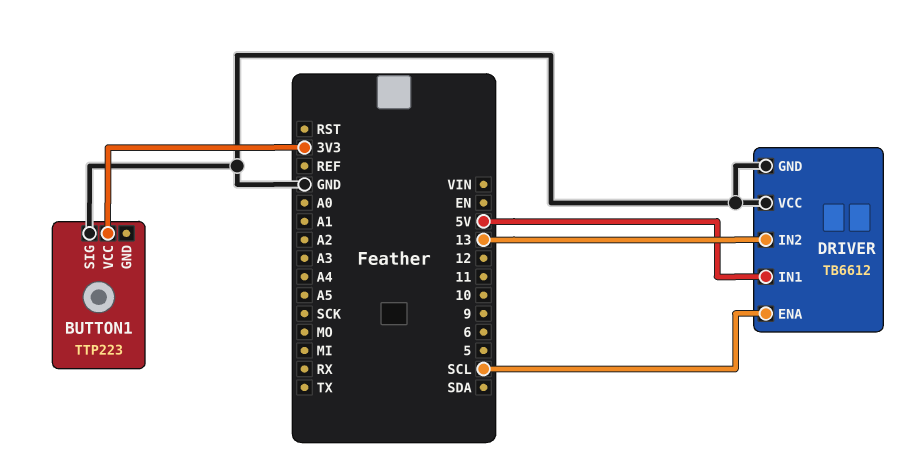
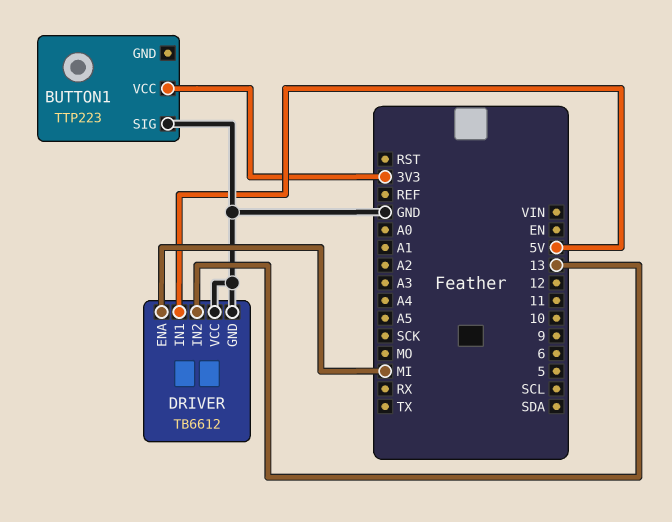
DRIVER pin ENA: SCL -> MI

